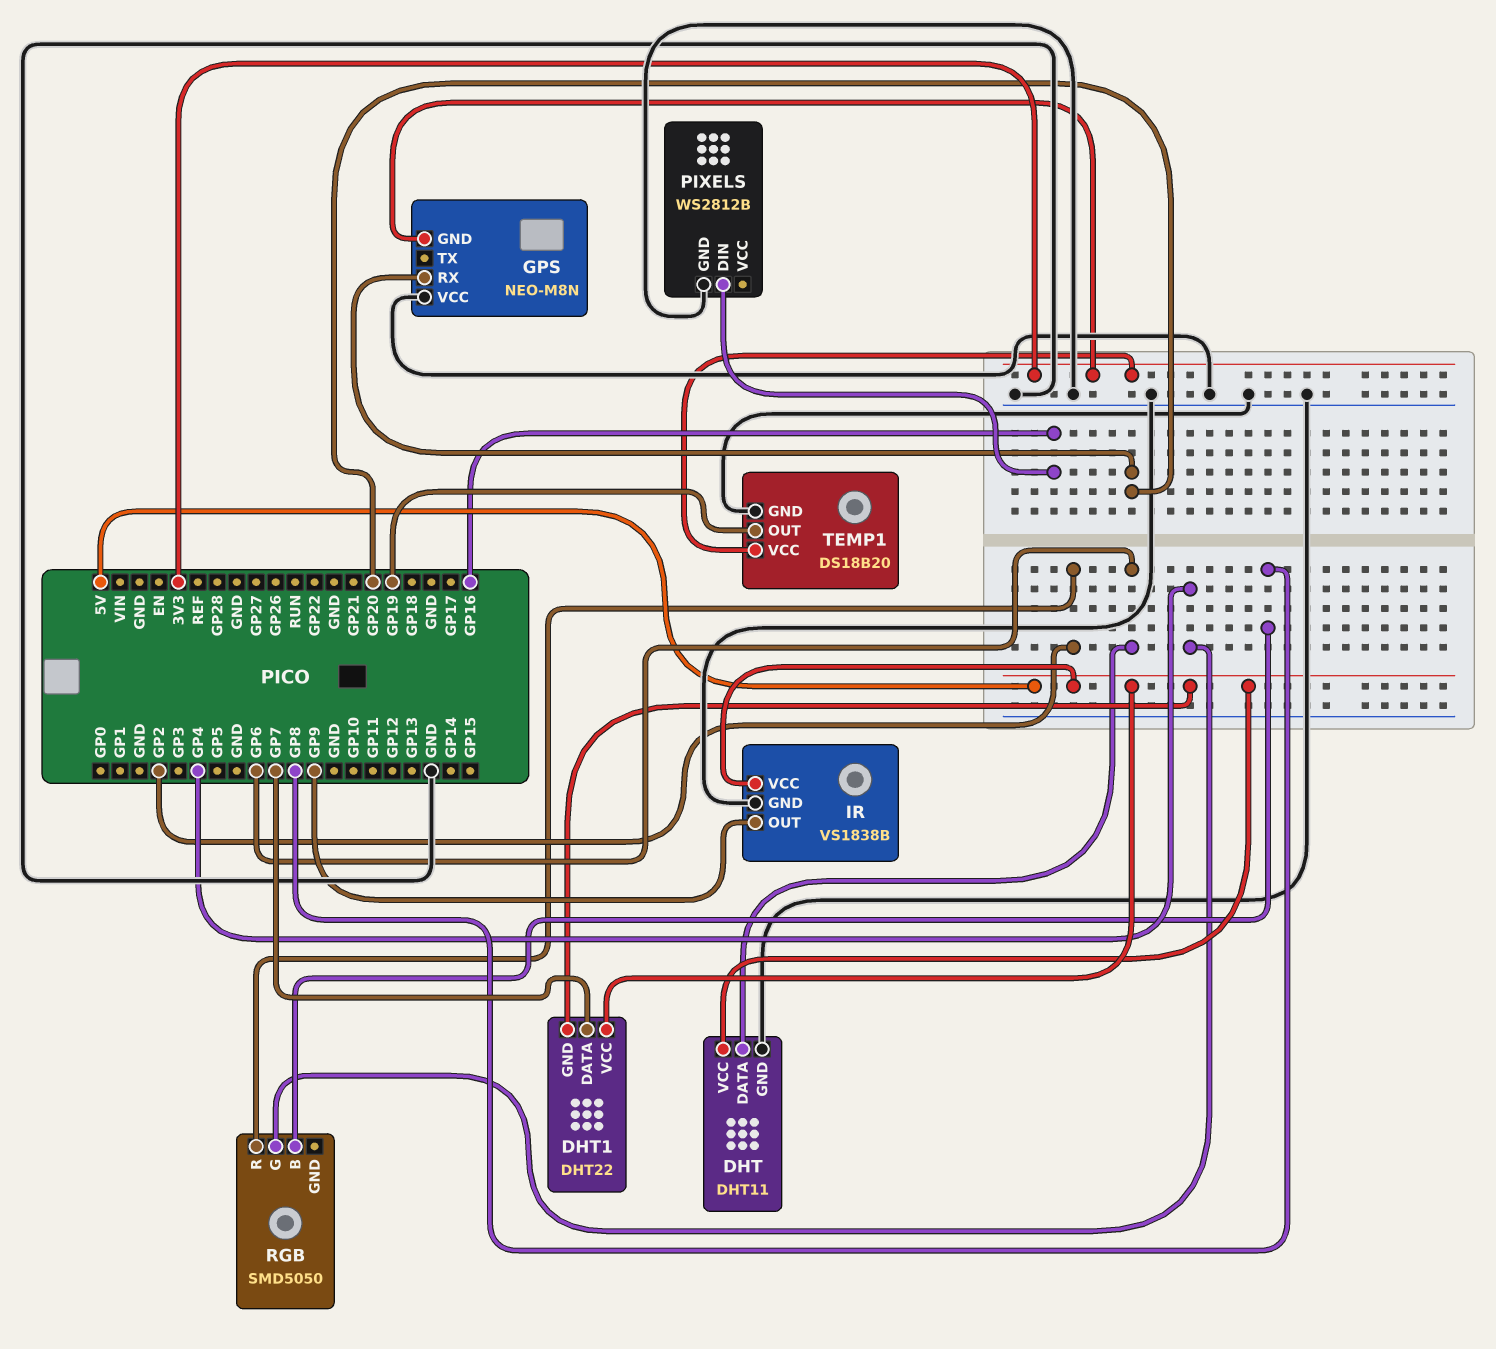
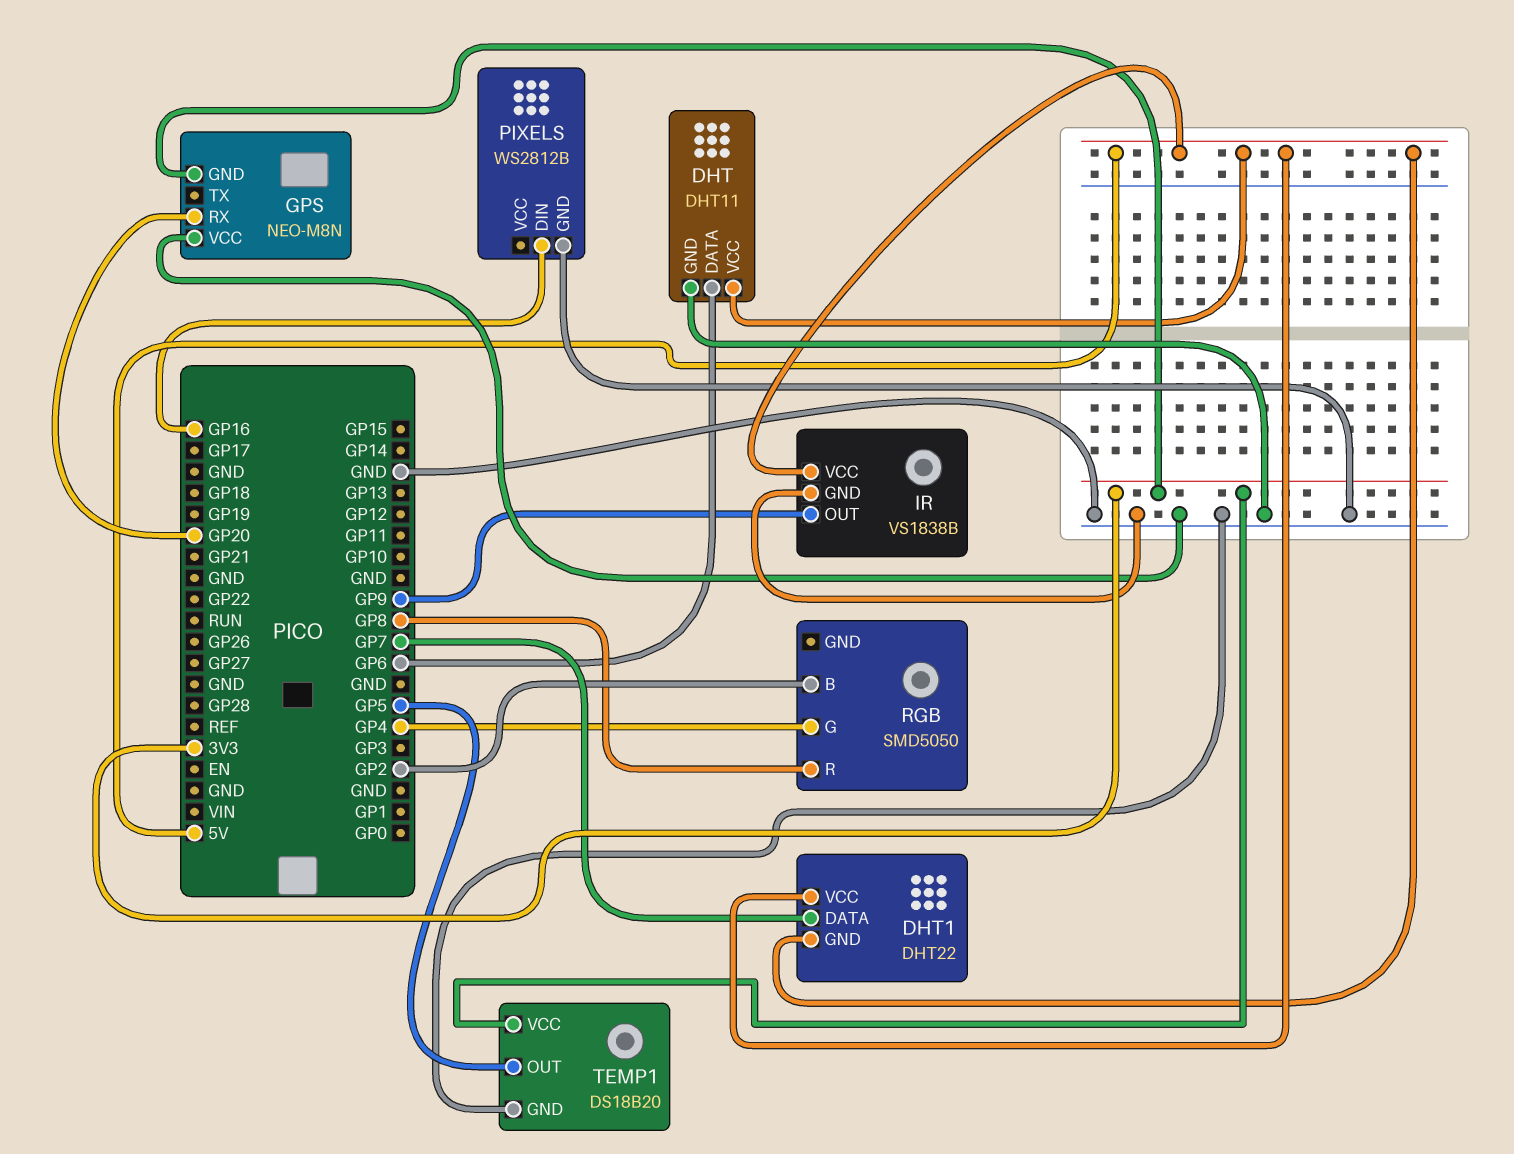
RGB pin B: GP8 -> GP2
RGB pin R: GP2 -> GP8
TEMP1 pin OUT: GP19 -> GP5

